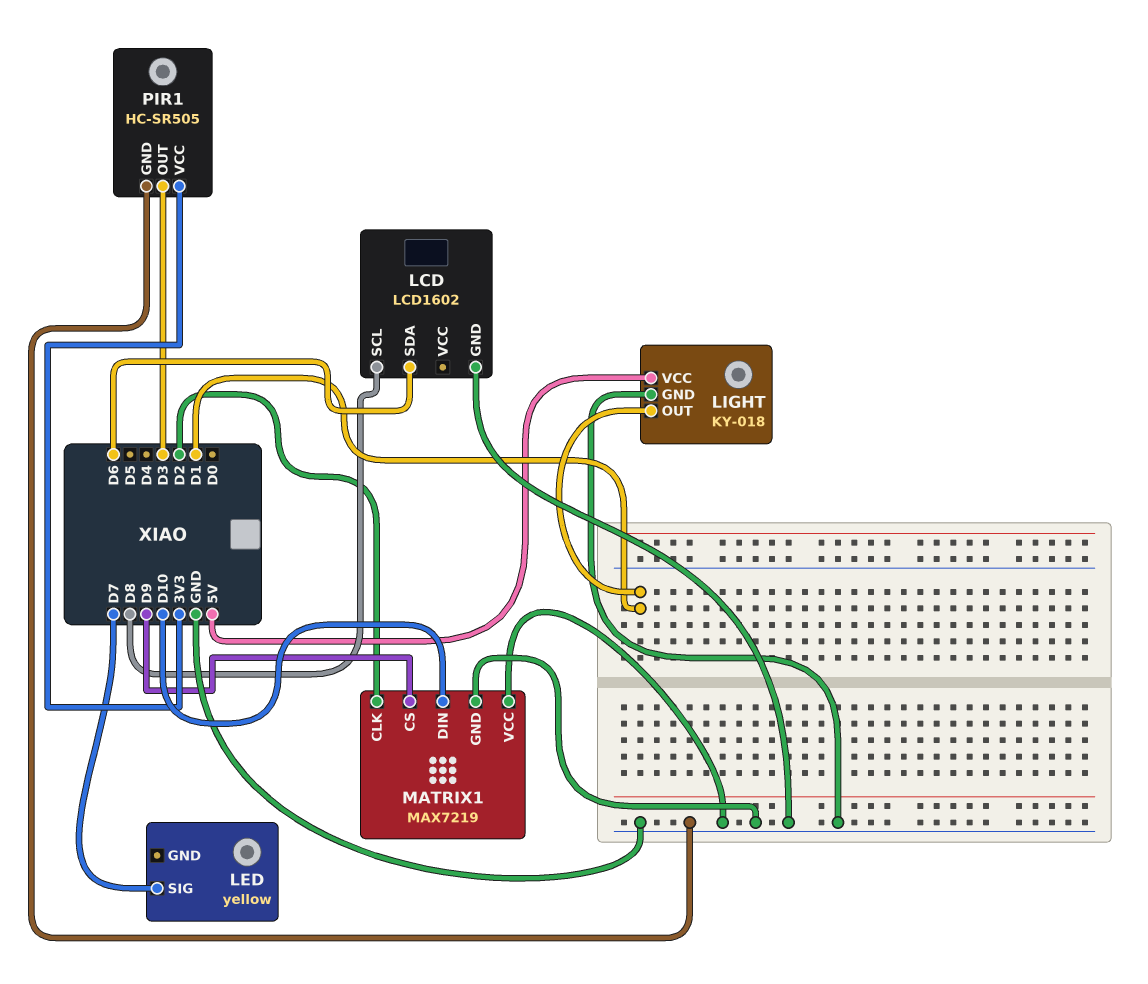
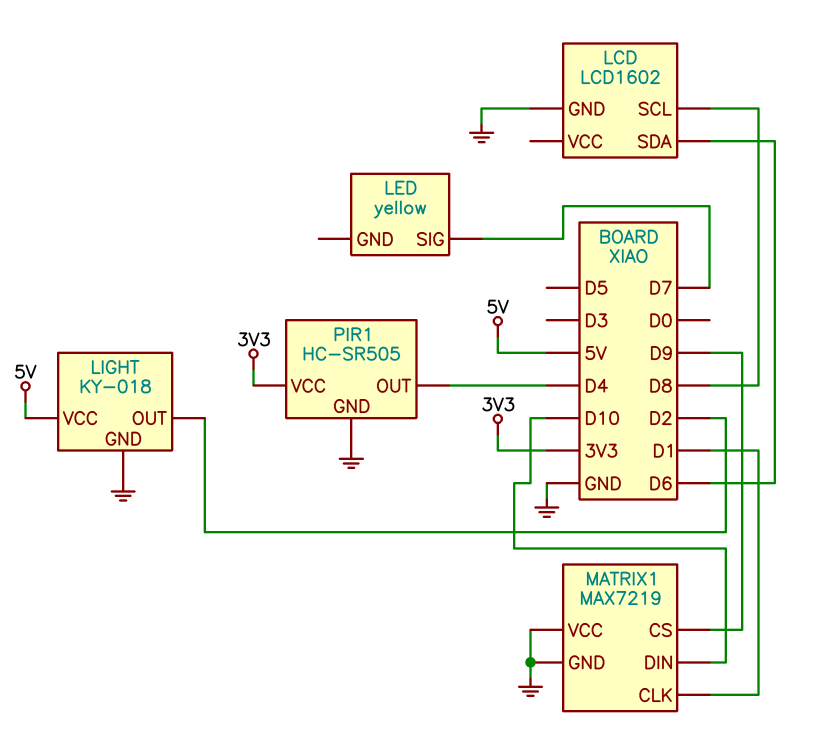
LIGHT pin OUT: D1 -> D2
MATRIX1 pin CLK: D2 -> D1
PIR1 pin OUT: D3 -> D4

